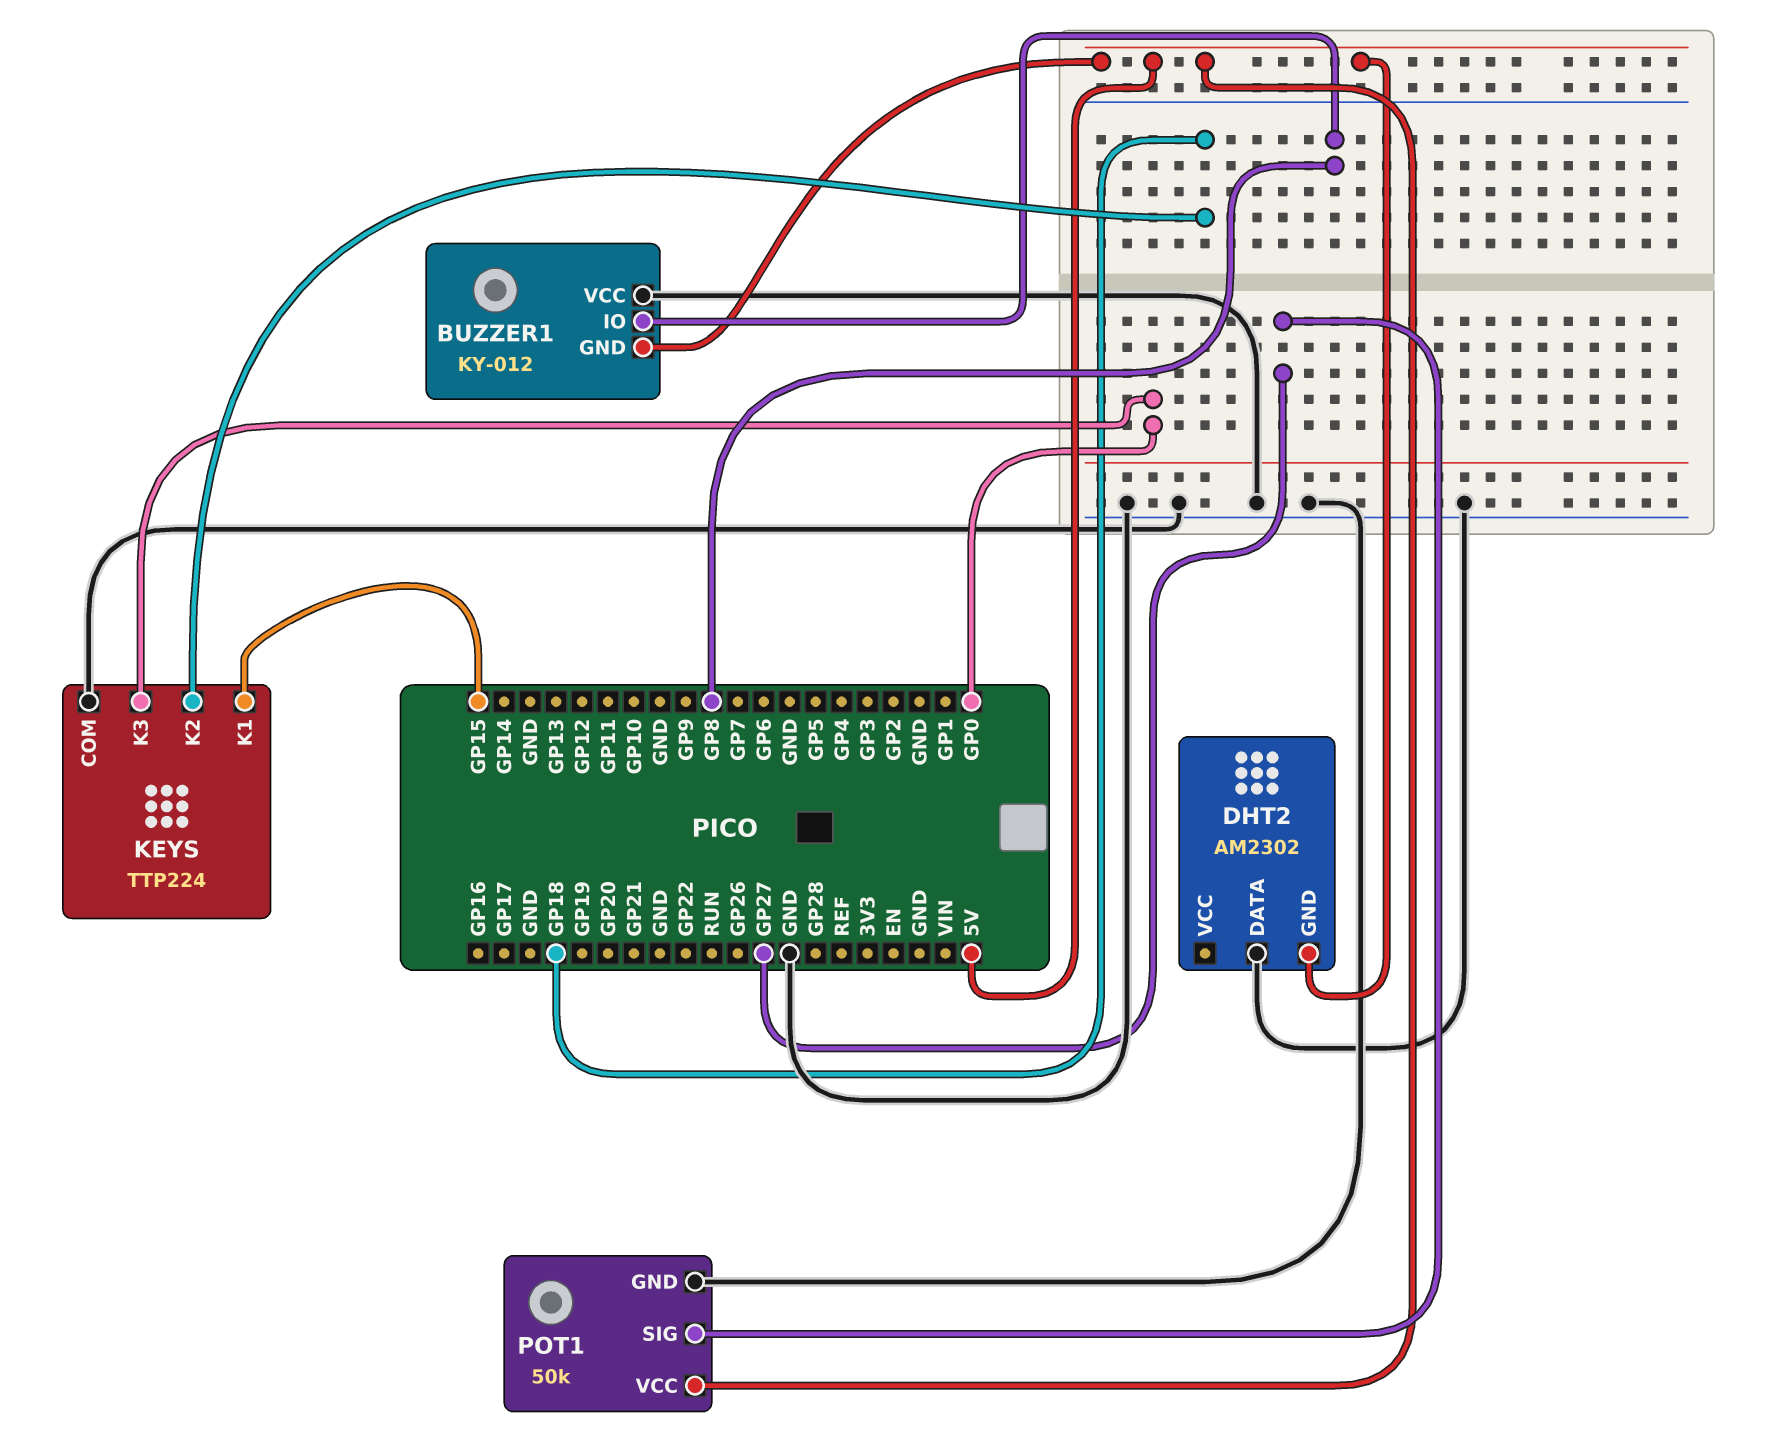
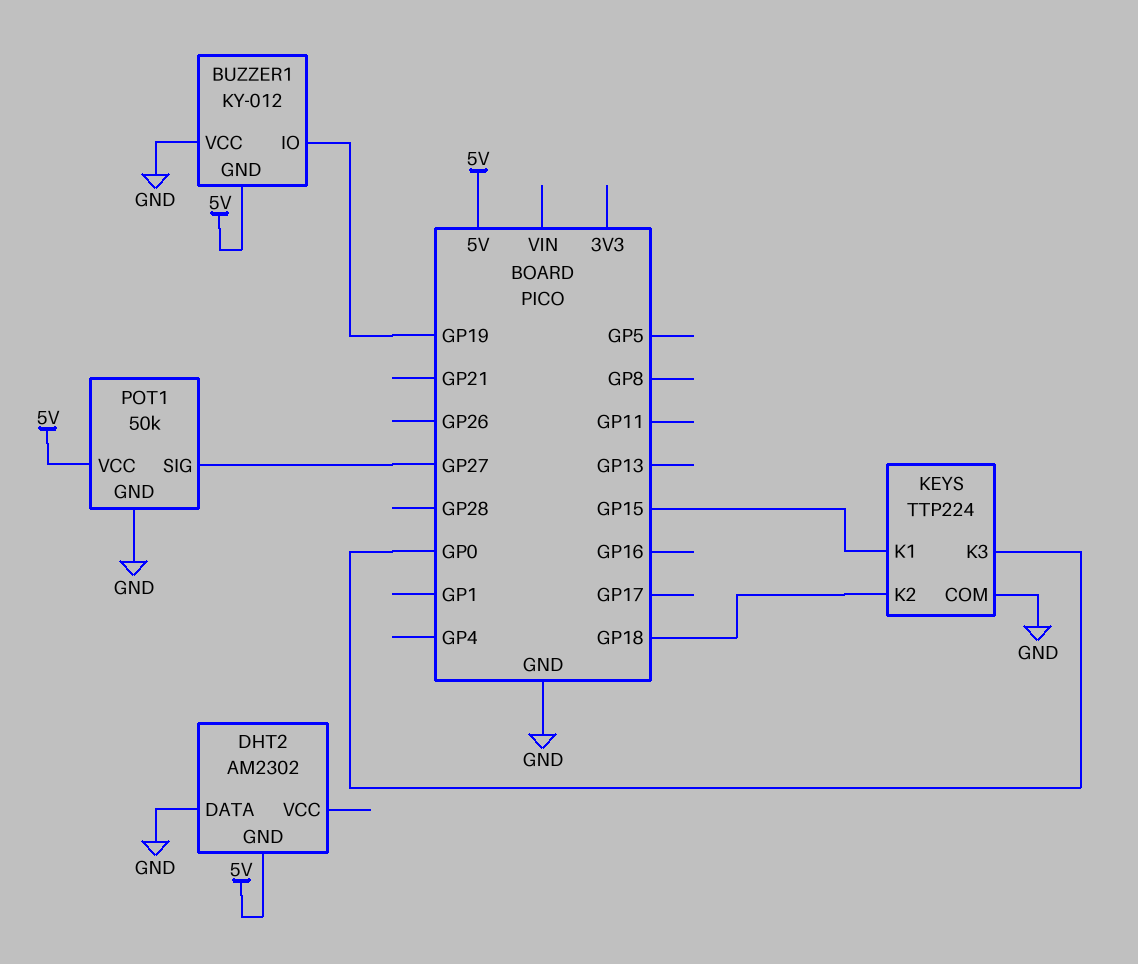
BUZZER1 pin IO: GP8 -> GP19

